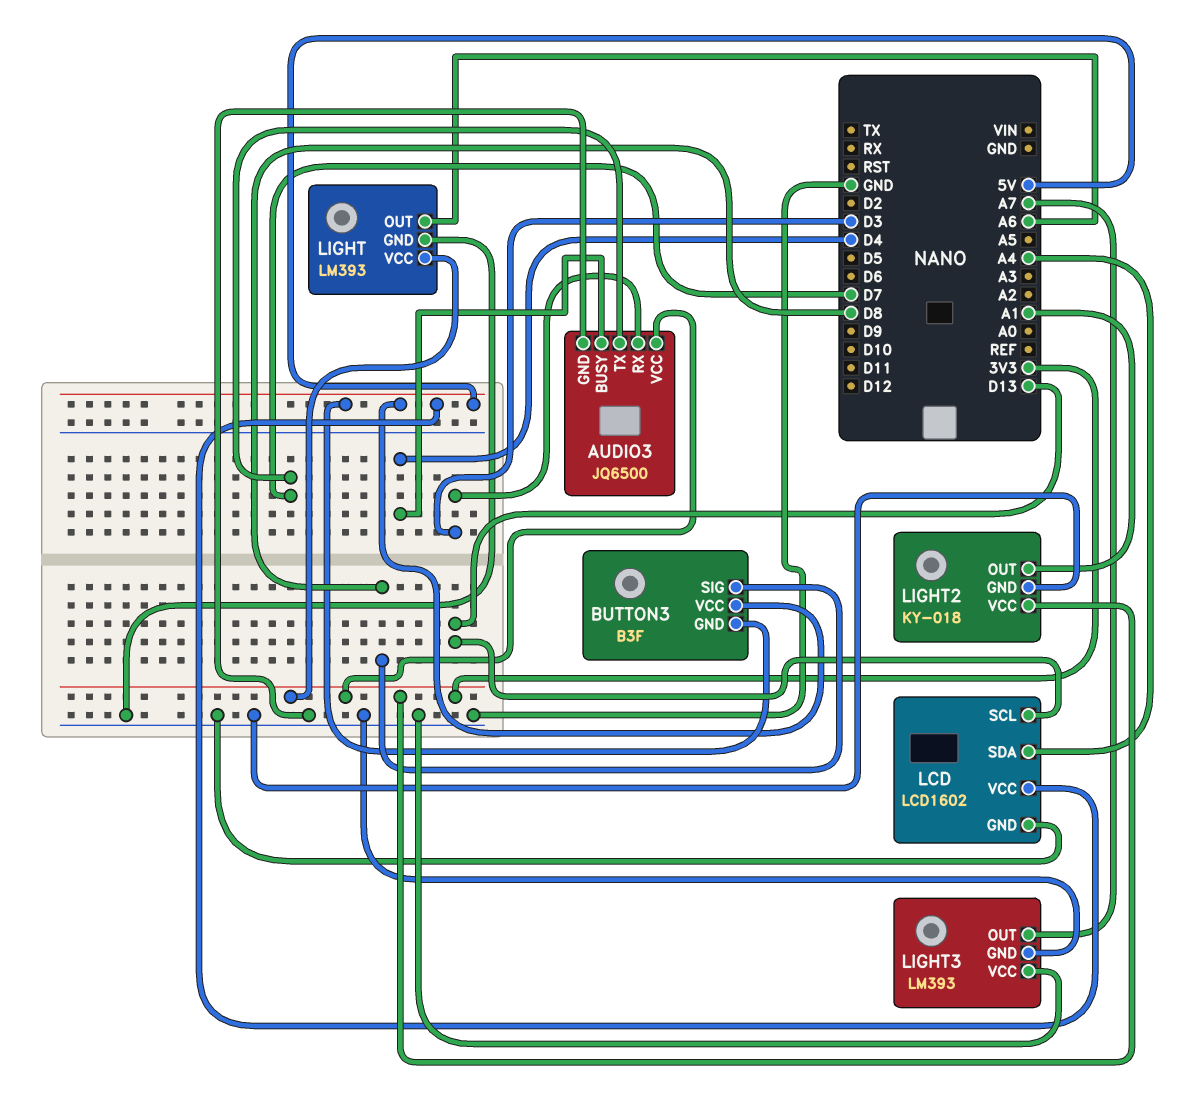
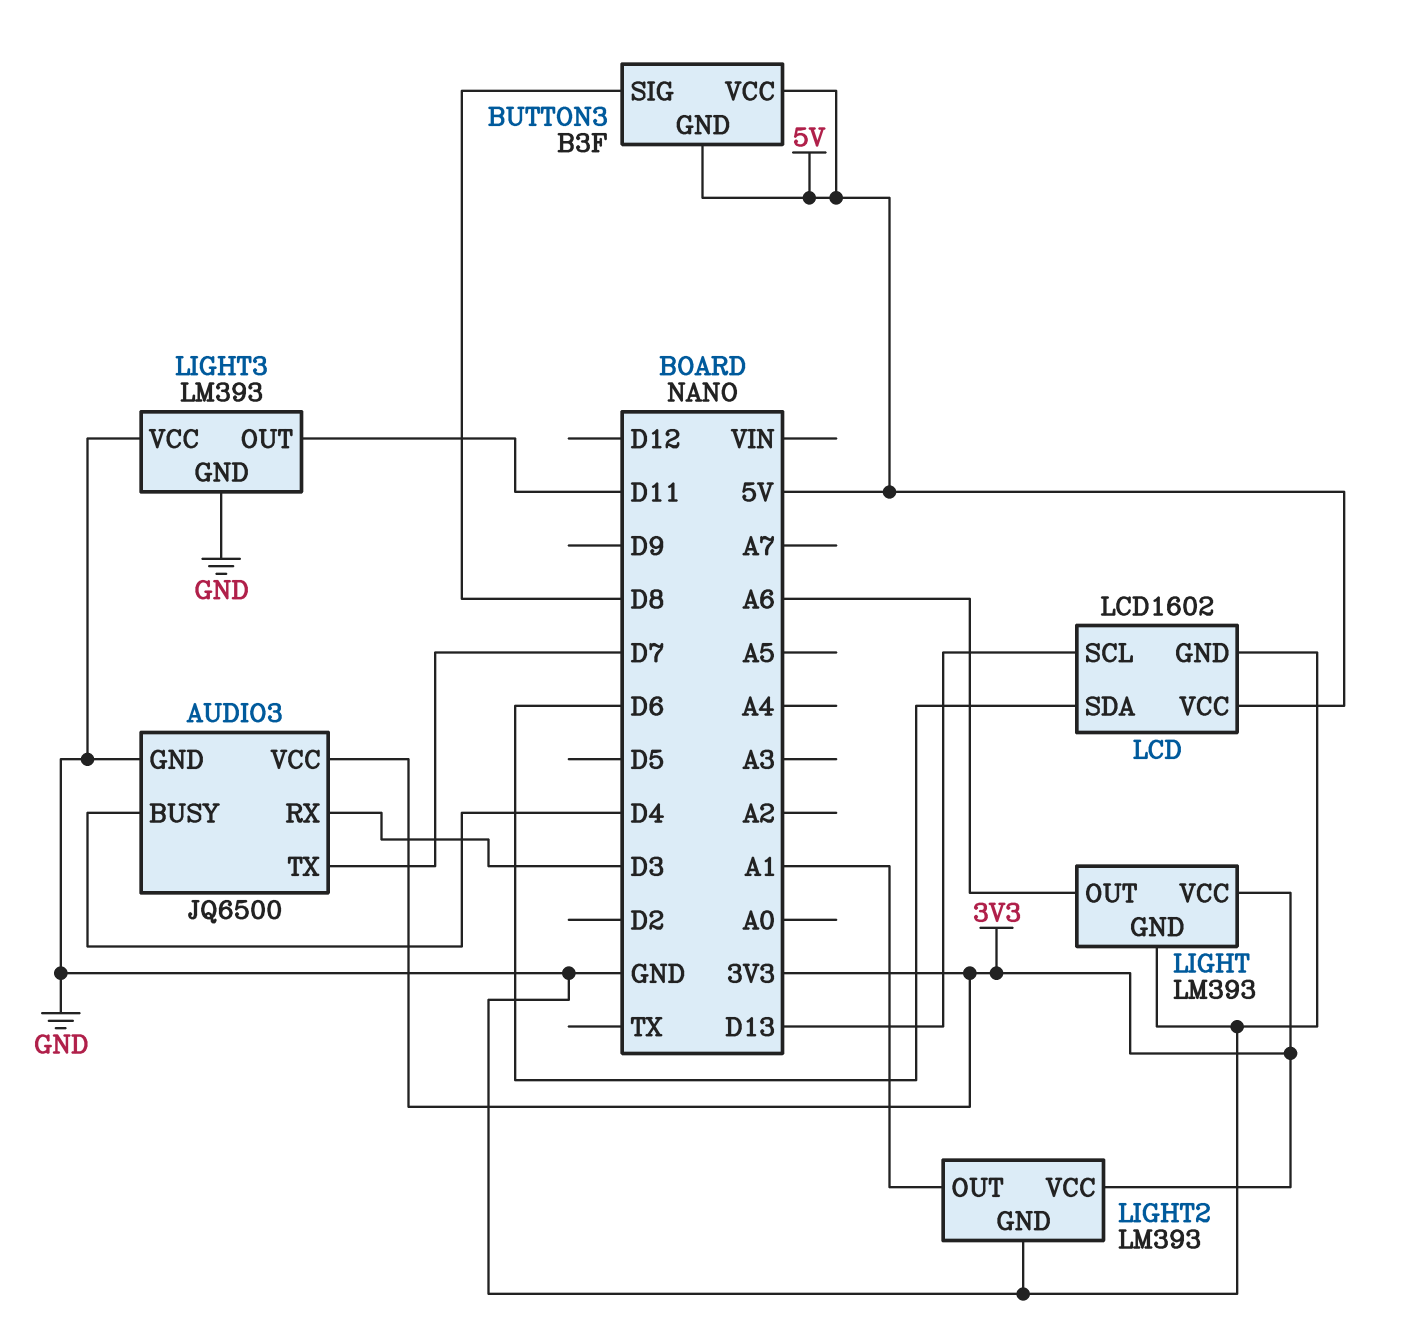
LCD pin SDA: A4 -> D6
LIGHT2: KY-018 -> LM393
LIGHT3 pin OUT: A7 -> D11

